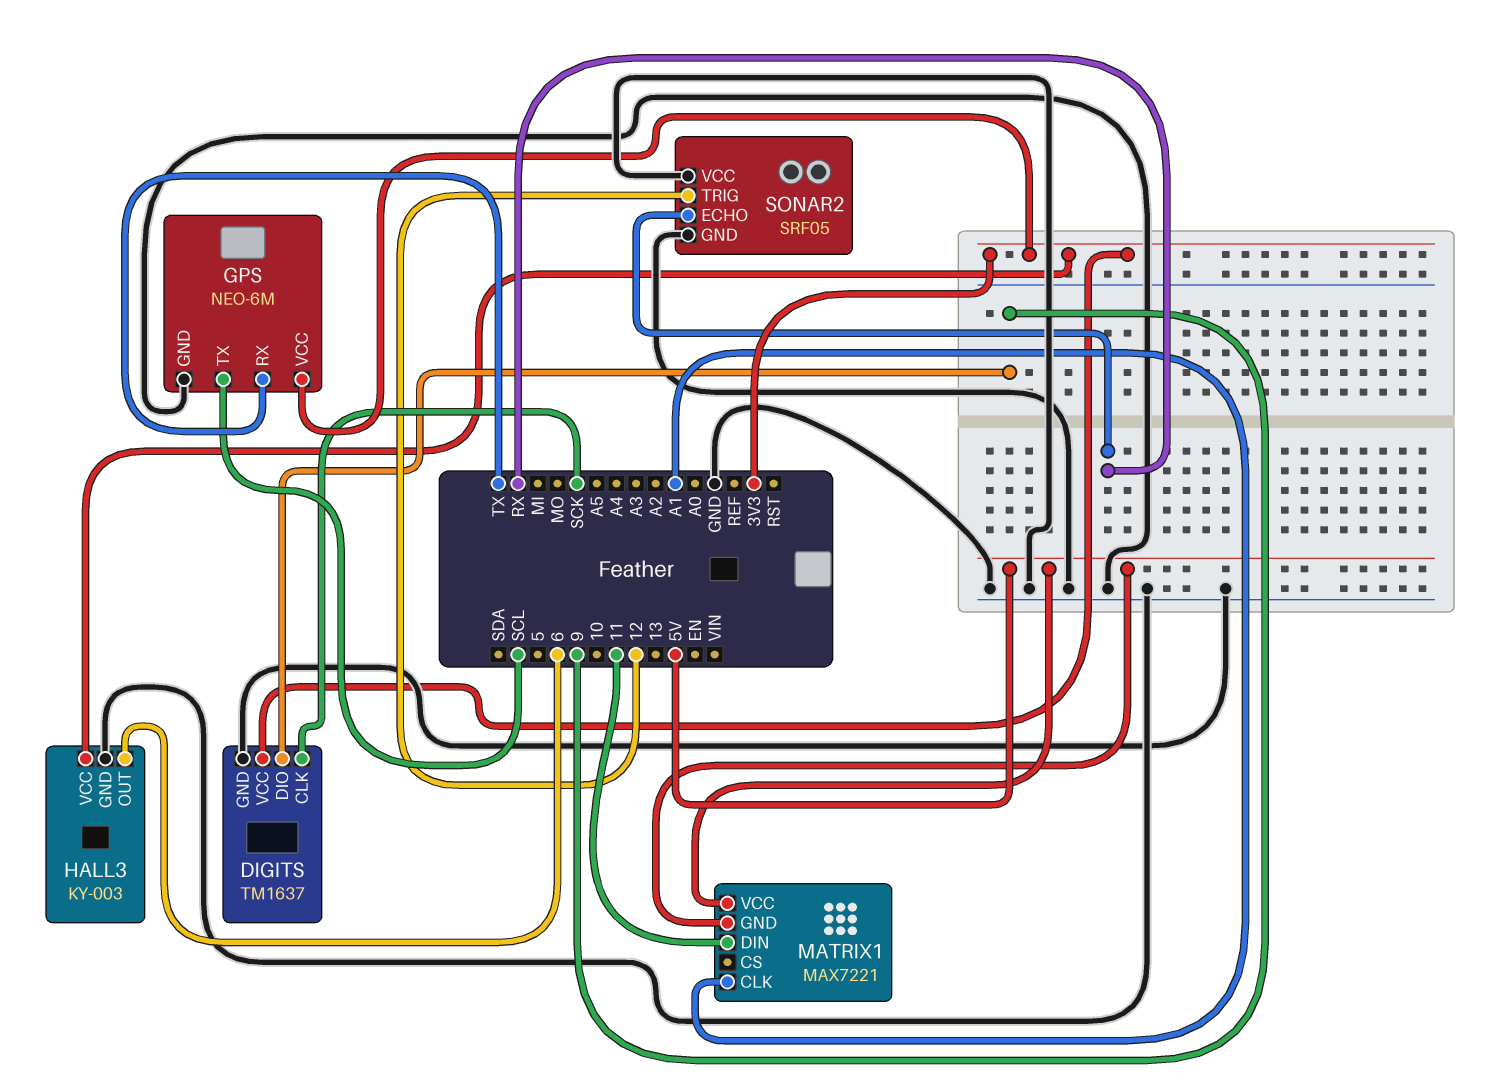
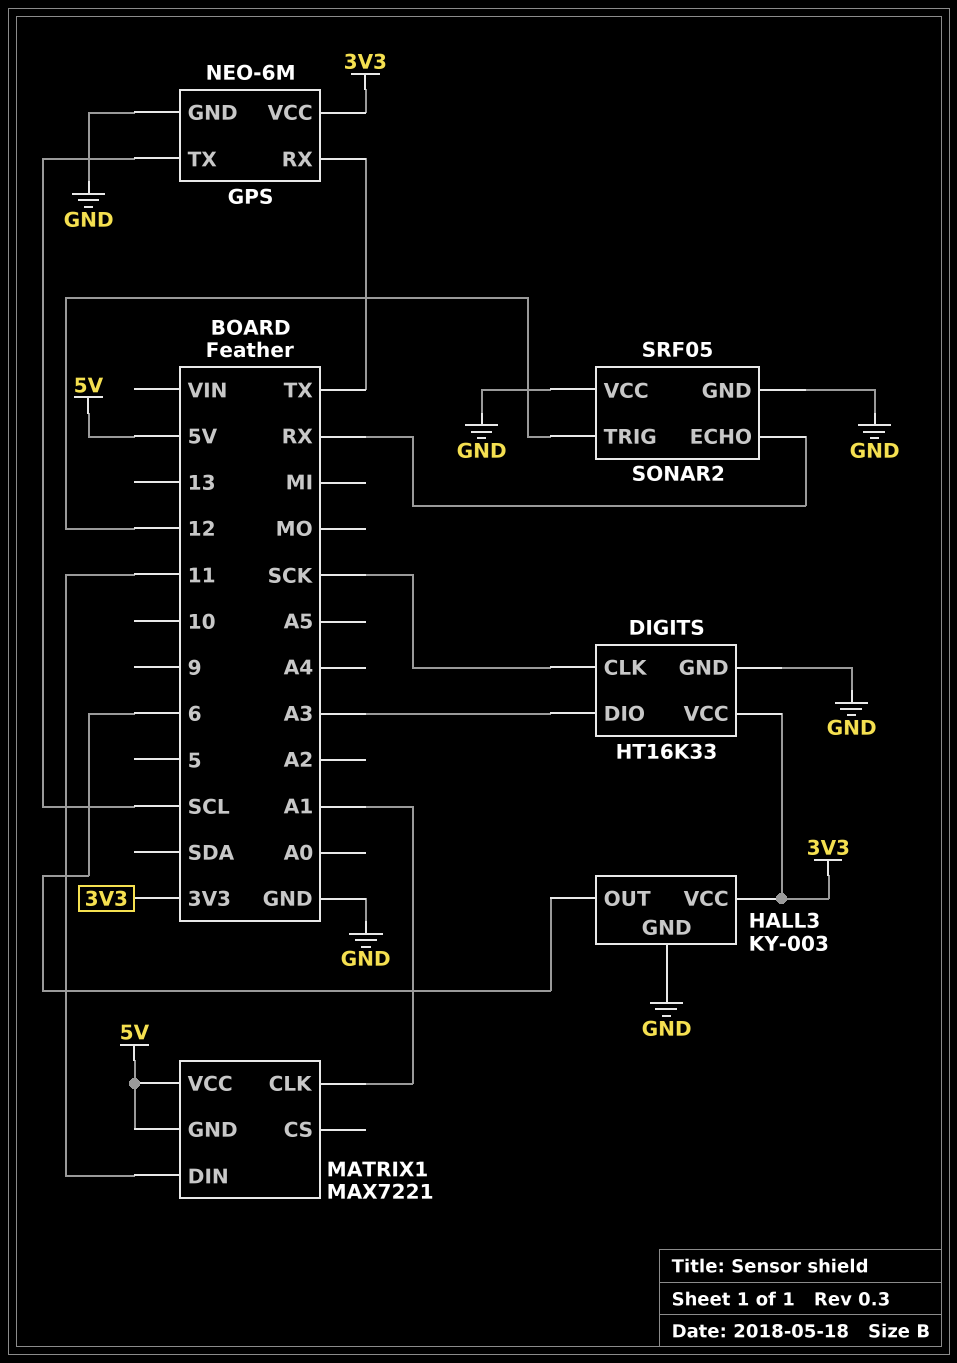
DIGITS: TM1637 -> HT16K33
DIGITS pin DIO: 9 -> A3

